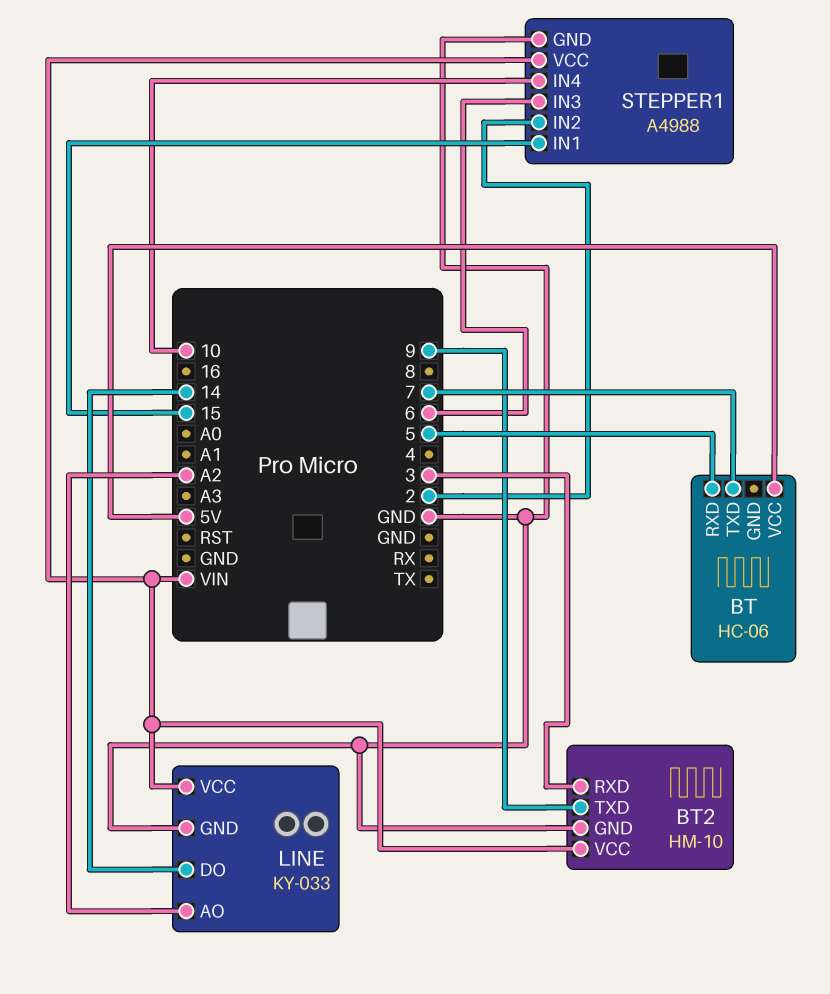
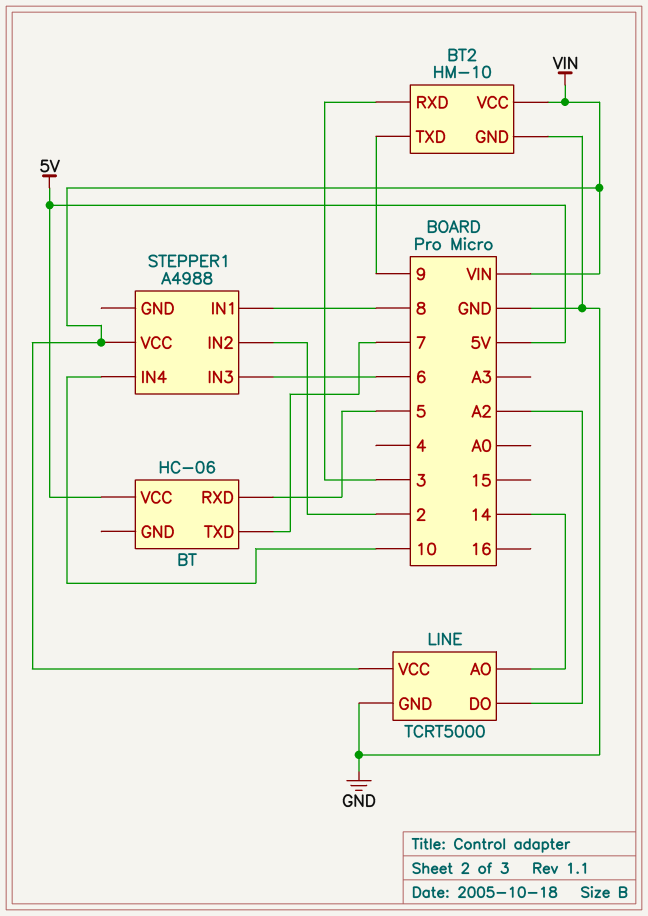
LINE: KY-033 -> TCRT5000
LINE pin AO: A2 -> 14
LINE pin DO: 14 -> A2
STEPPER1 pin GND: GND -> none
STEPPER1 pin IN1: 15 -> 8

